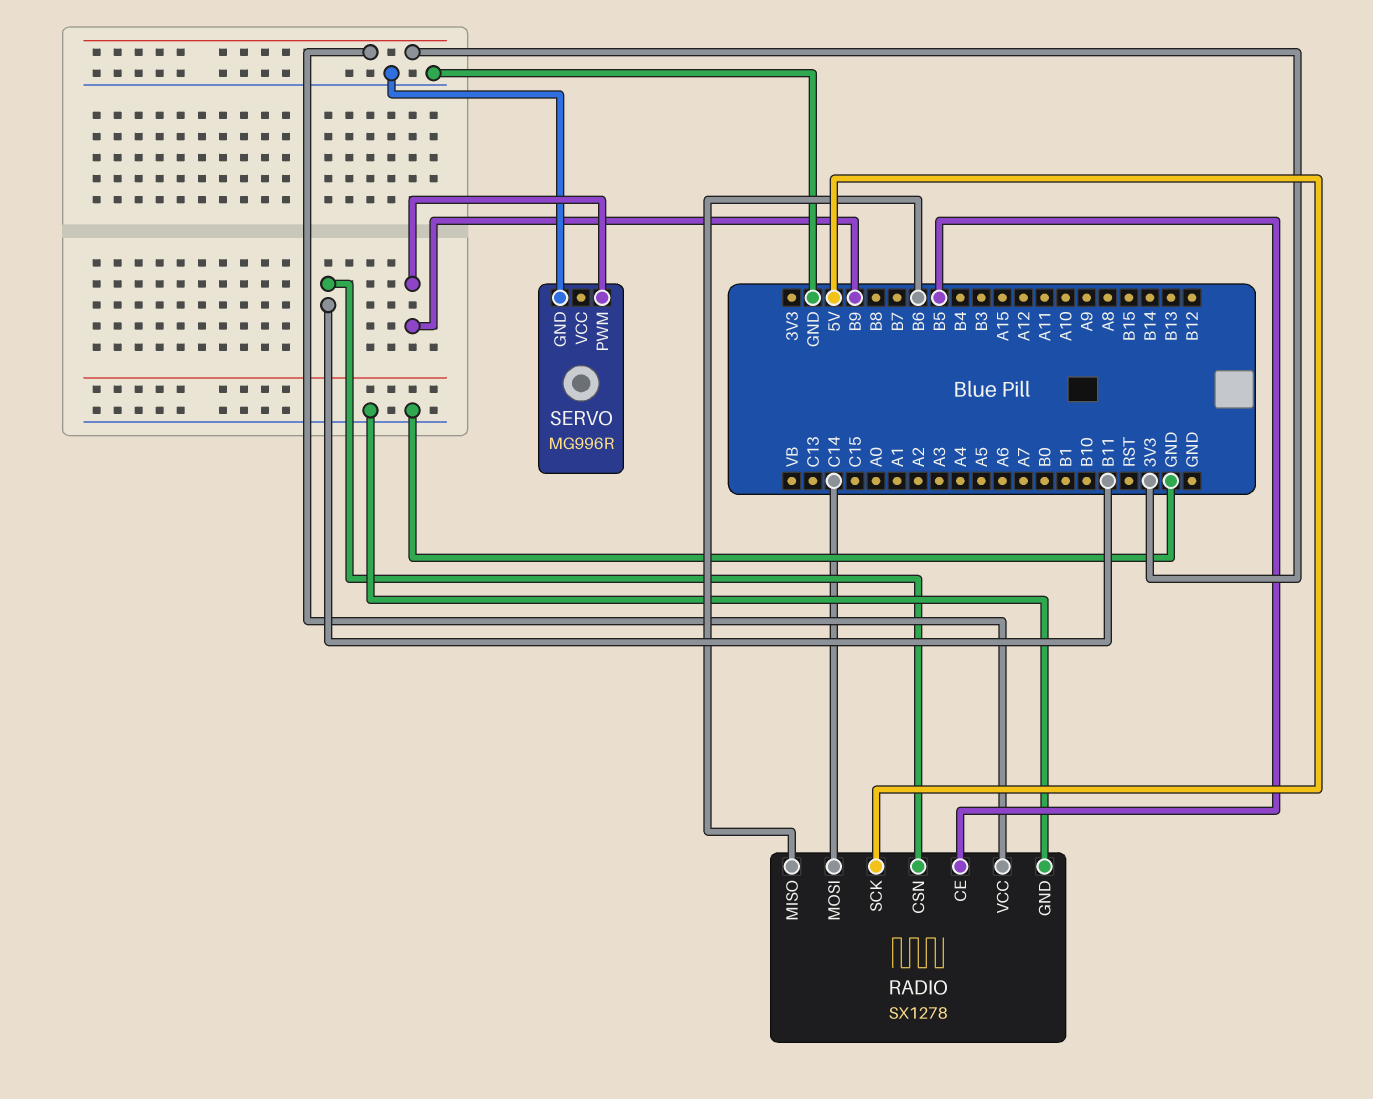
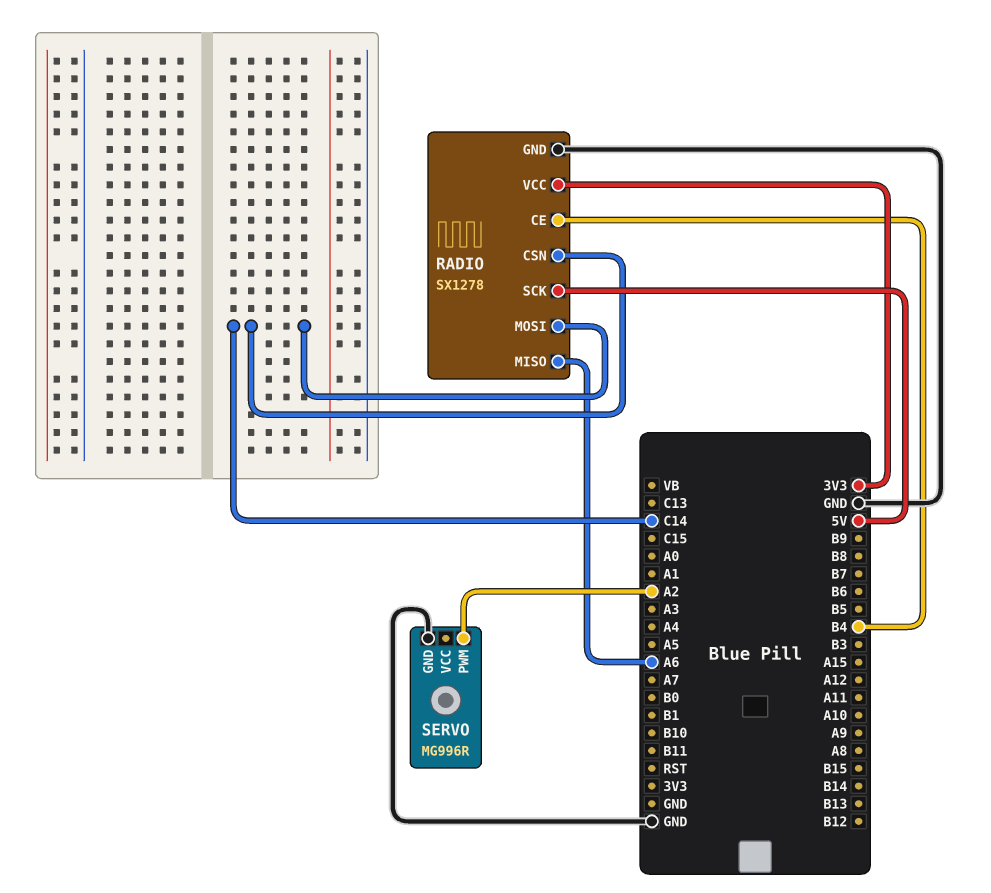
RADIO pin CE: B5 -> B4
RADIO pin CSN: B11 -> C14
RADIO pin MISO: B6 -> A6
SERVO pin PWM: B9 -> A2

